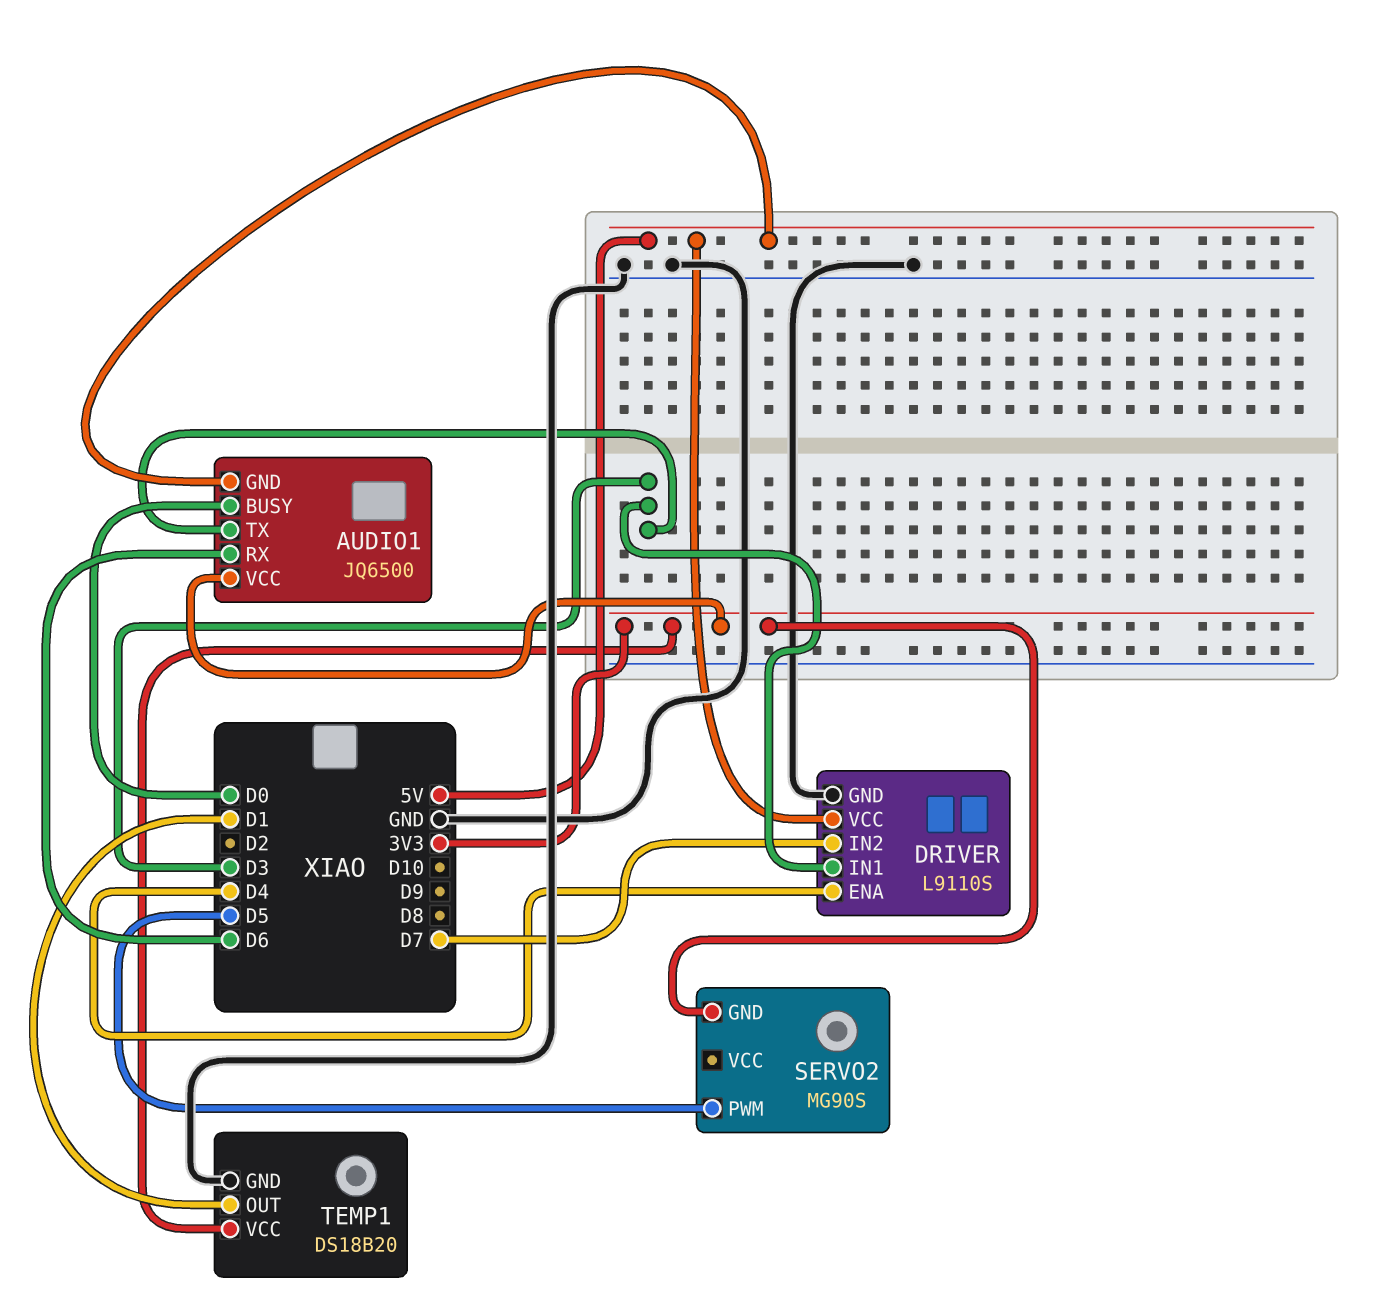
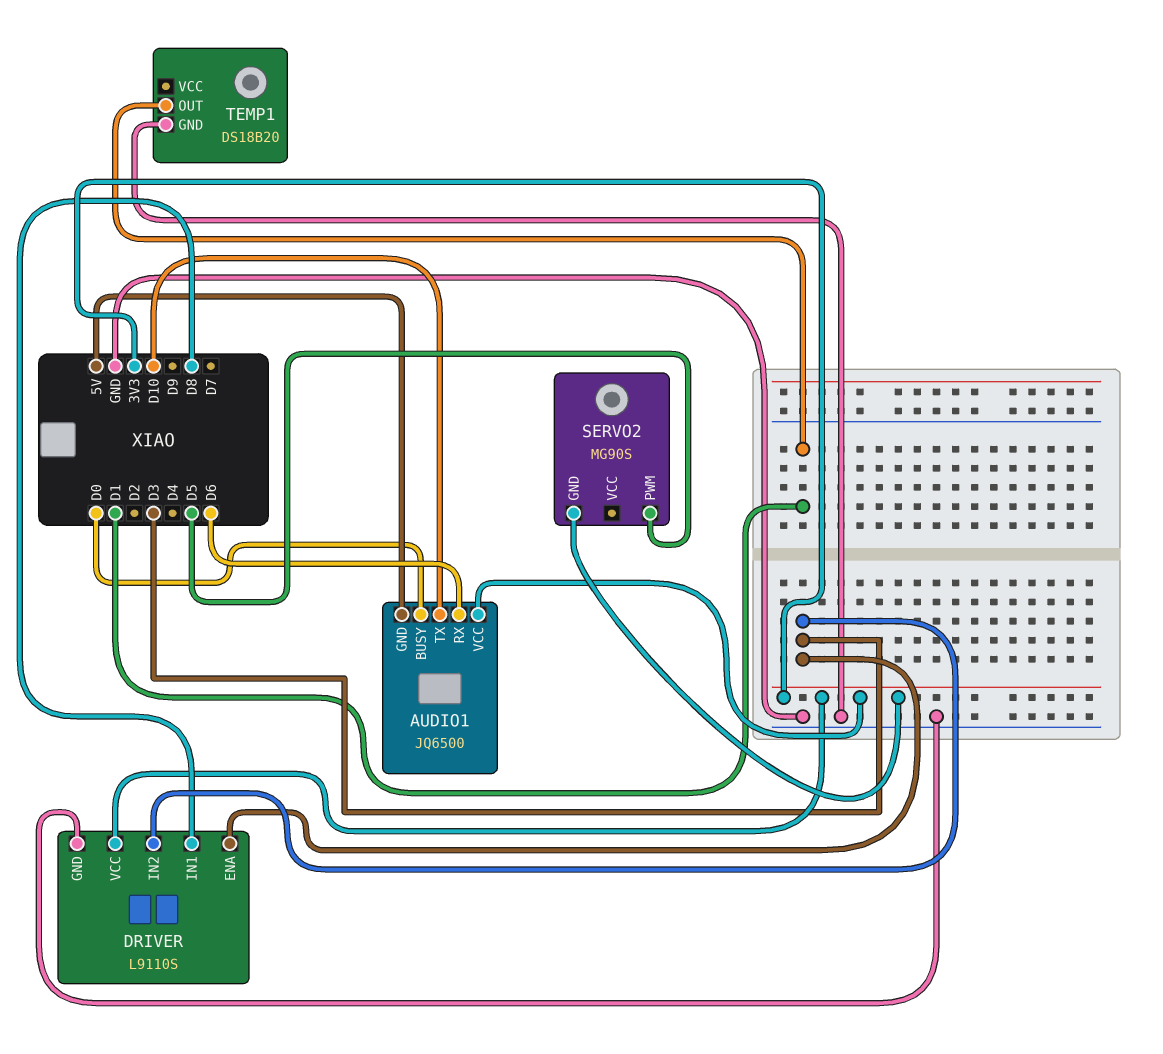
AUDIO1 pin TX: D3 -> D10
DRIVER pin ENA: D4 -> D3
DRIVER pin IN1: D3 -> D8
DRIVER pin IN2: D7 -> D3
DRIVER pin VCC: 5V -> 3V3
TEMP1 pin VCC: 3V3 -> none

